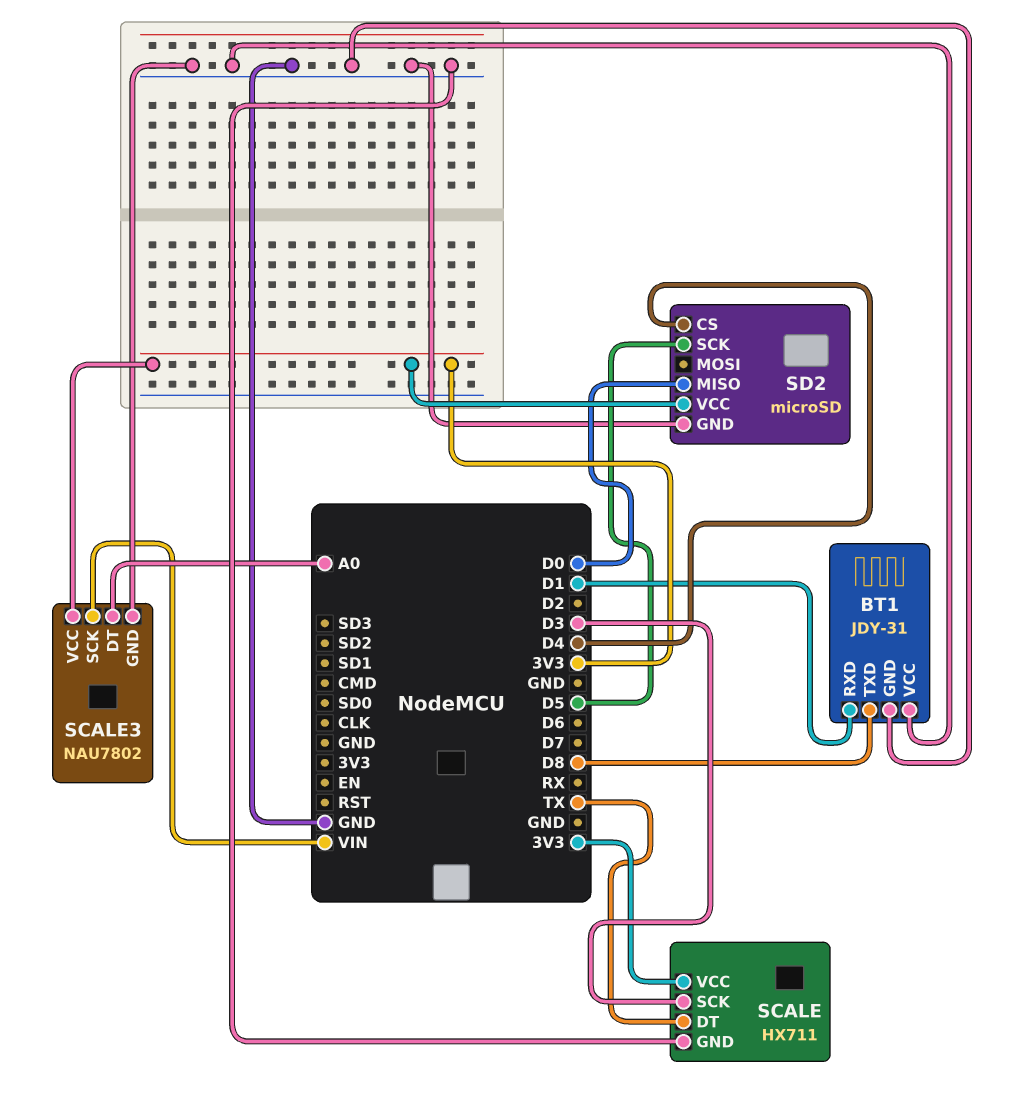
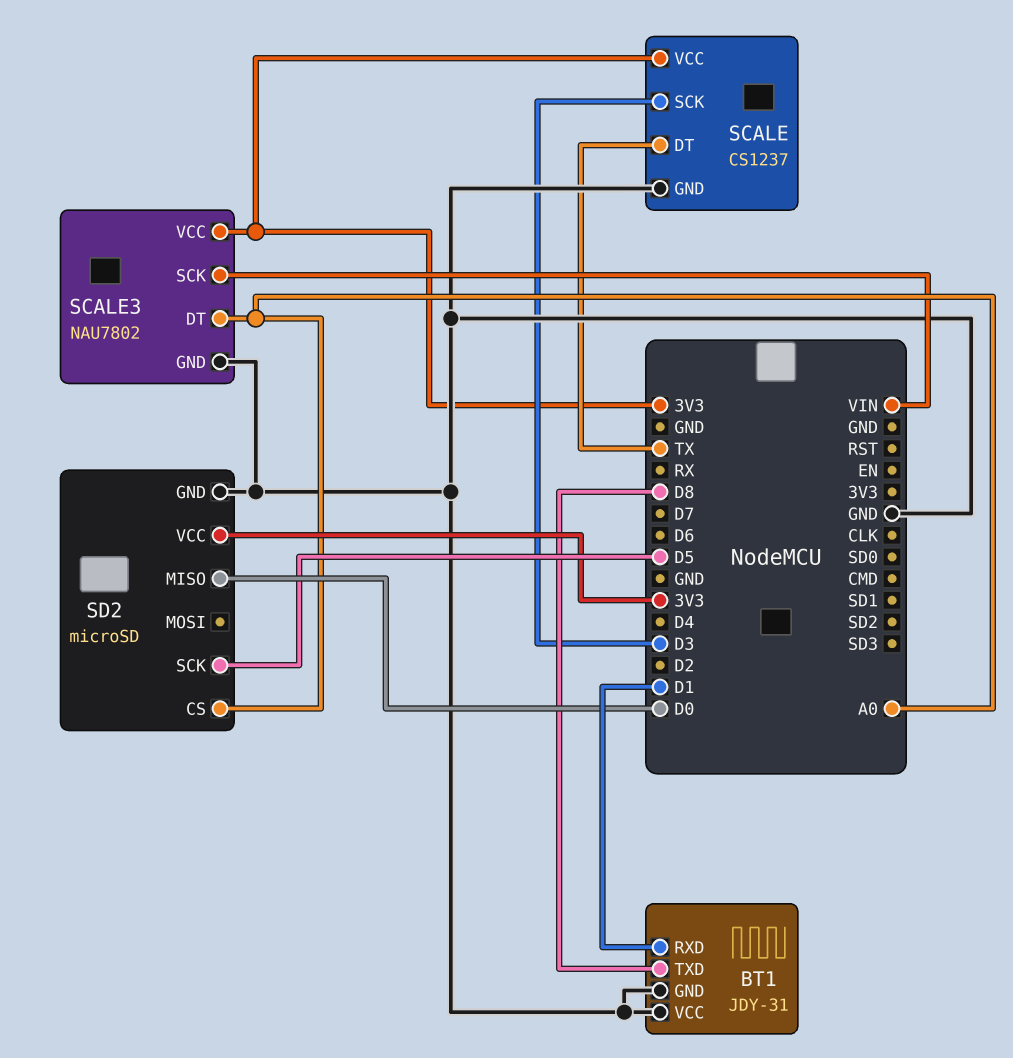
SCALE: HX711 -> CS1237
SD2 pin CS: D4 -> A0

